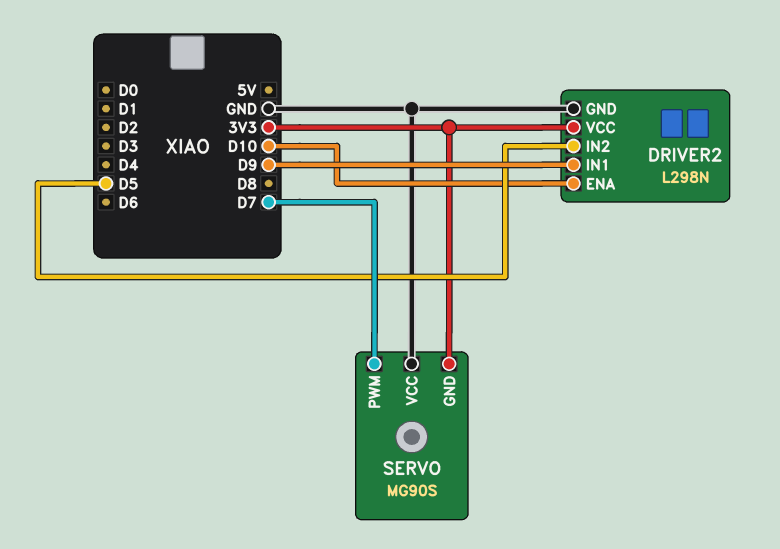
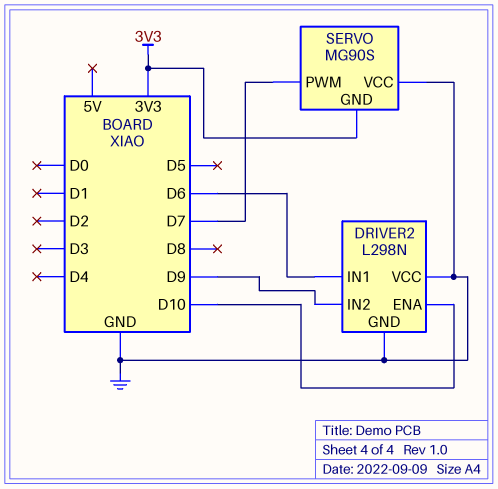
DRIVER2 pin IN1: D9 -> D6
DRIVER2 pin IN2: D5 -> D9
DRIVER2 pin VCC: 3V3 -> GND

